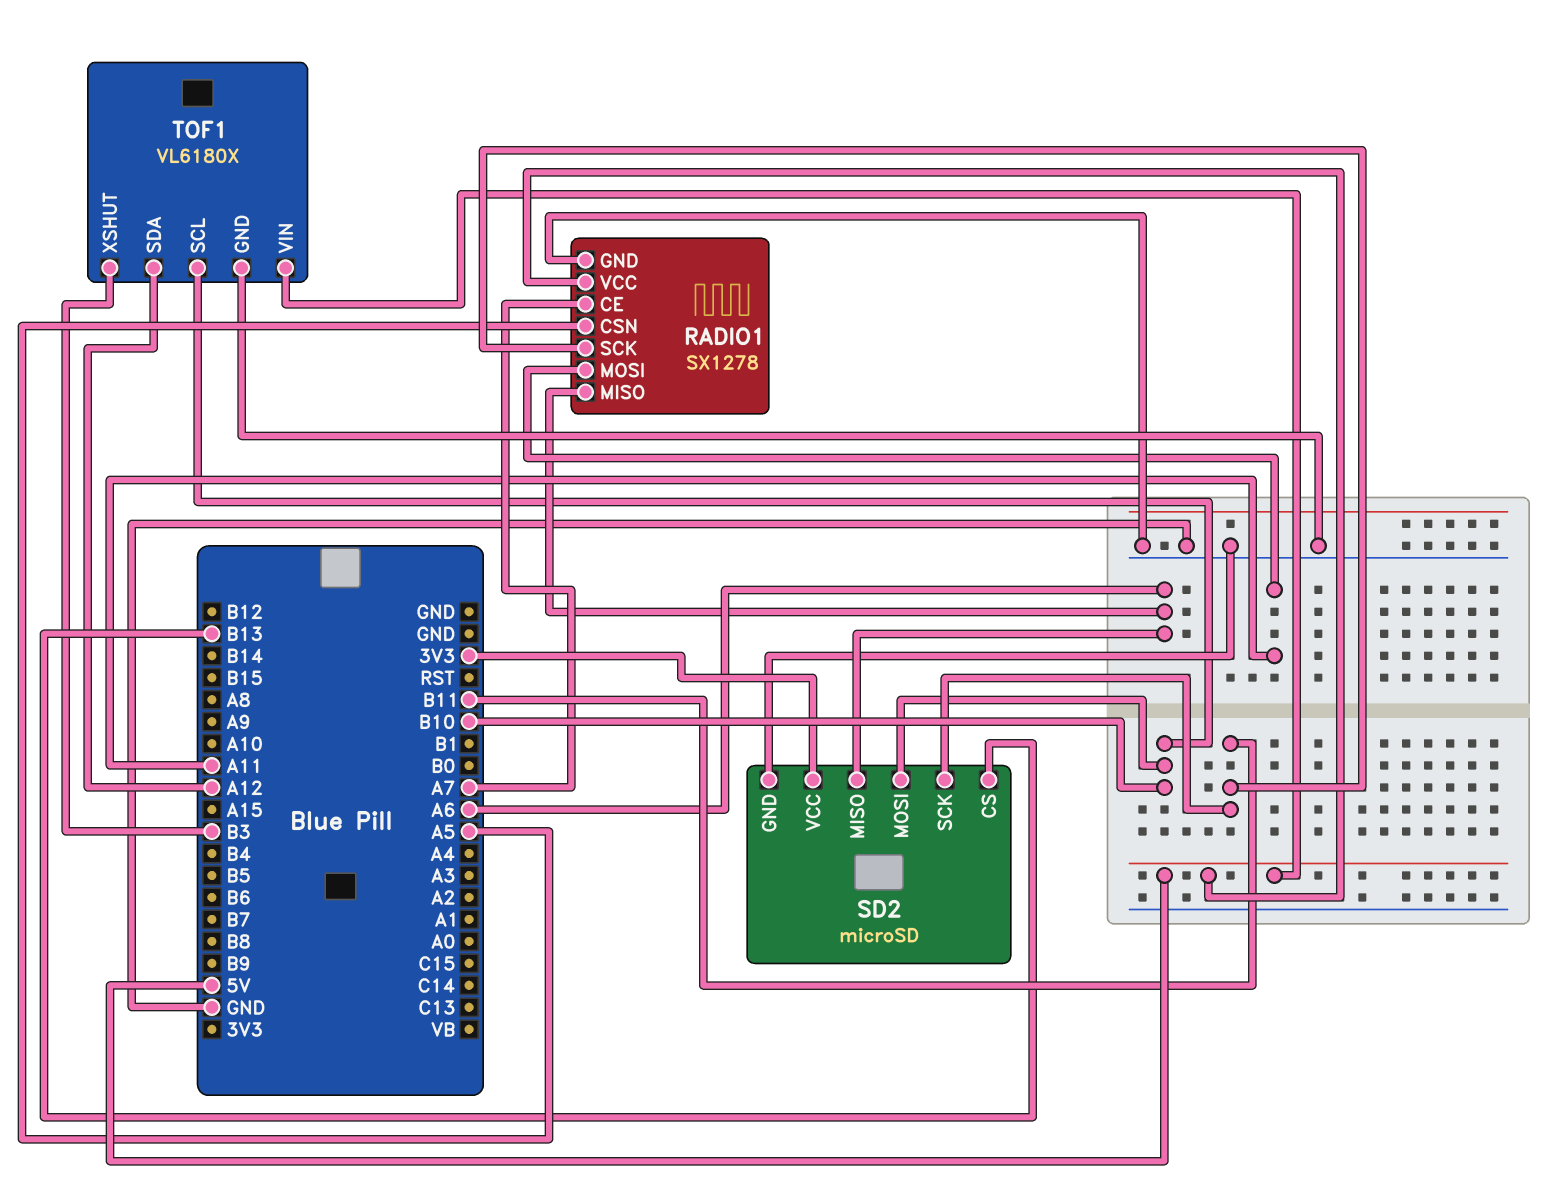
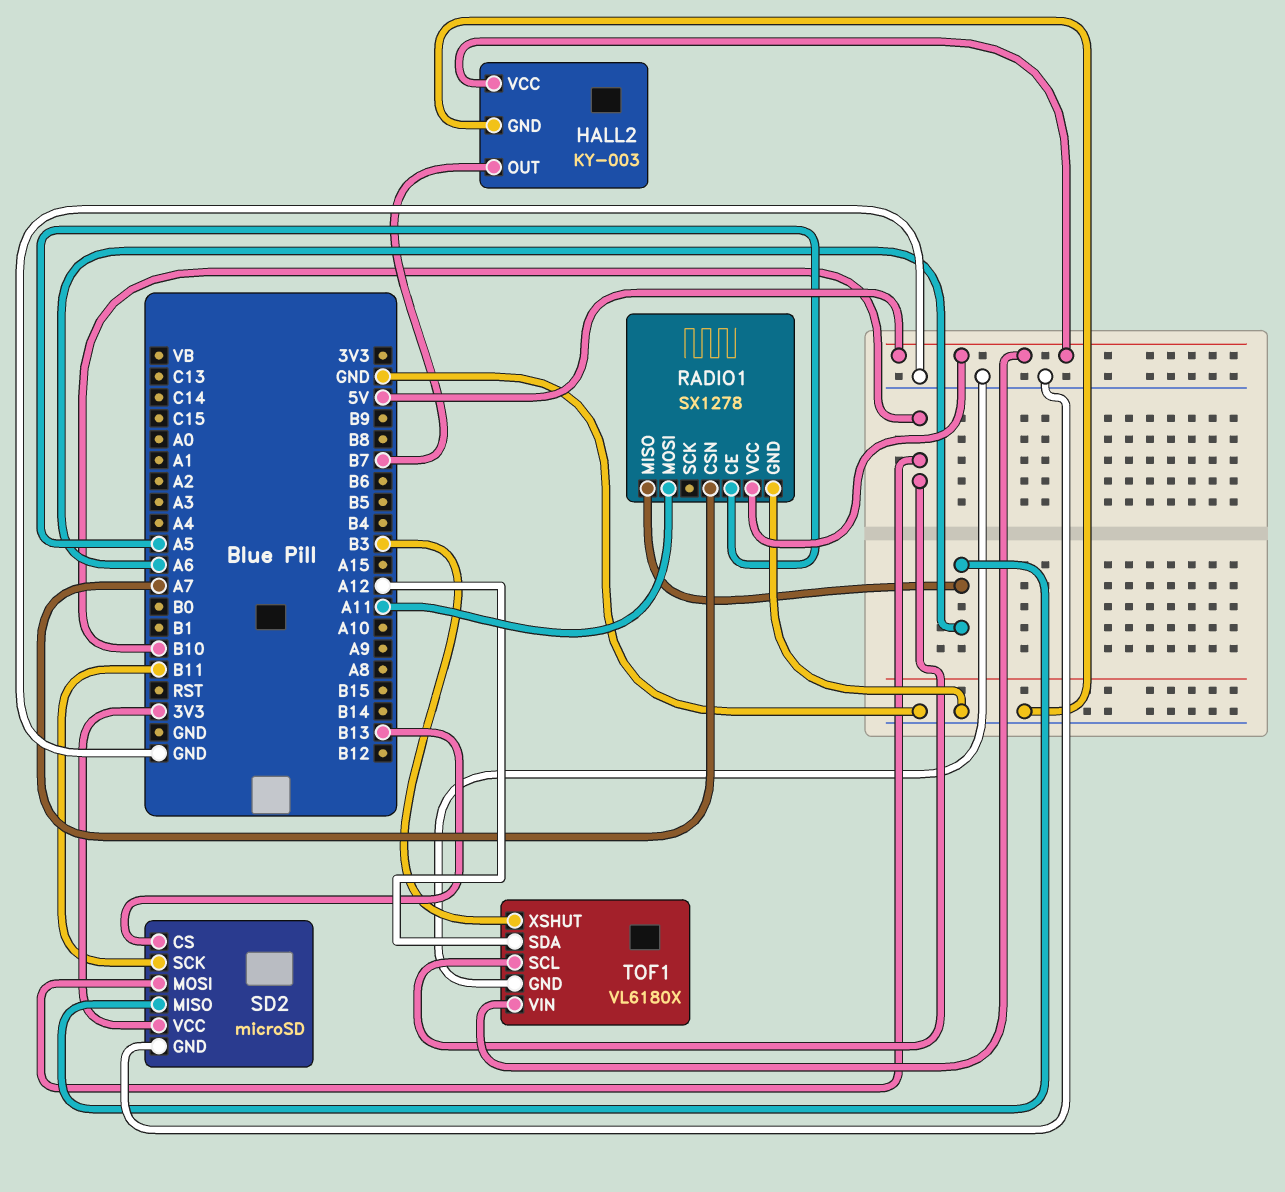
HALL2: none -> KY-003
HALL2 pin GND: none -> GND
HALL2 pin OUT: none -> B7
HALL2 pin VCC: none -> 5V
RADIO1 pin CE: A7 -> A5
RADIO1 pin CSN: A5 -> A7
RADIO1 pin SCK: B11 -> none

